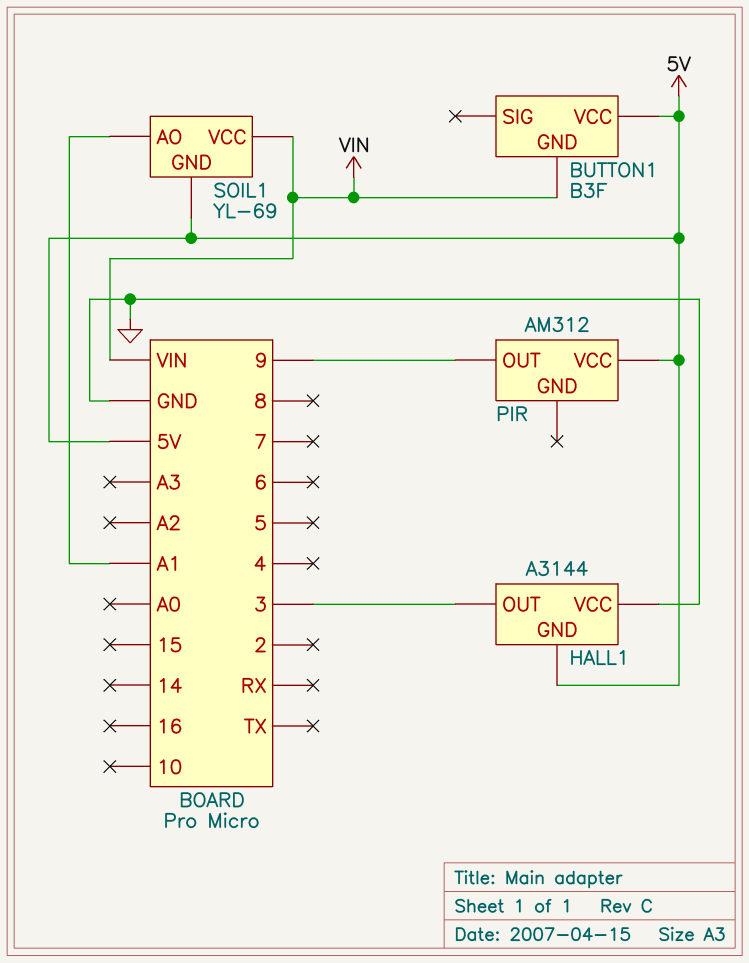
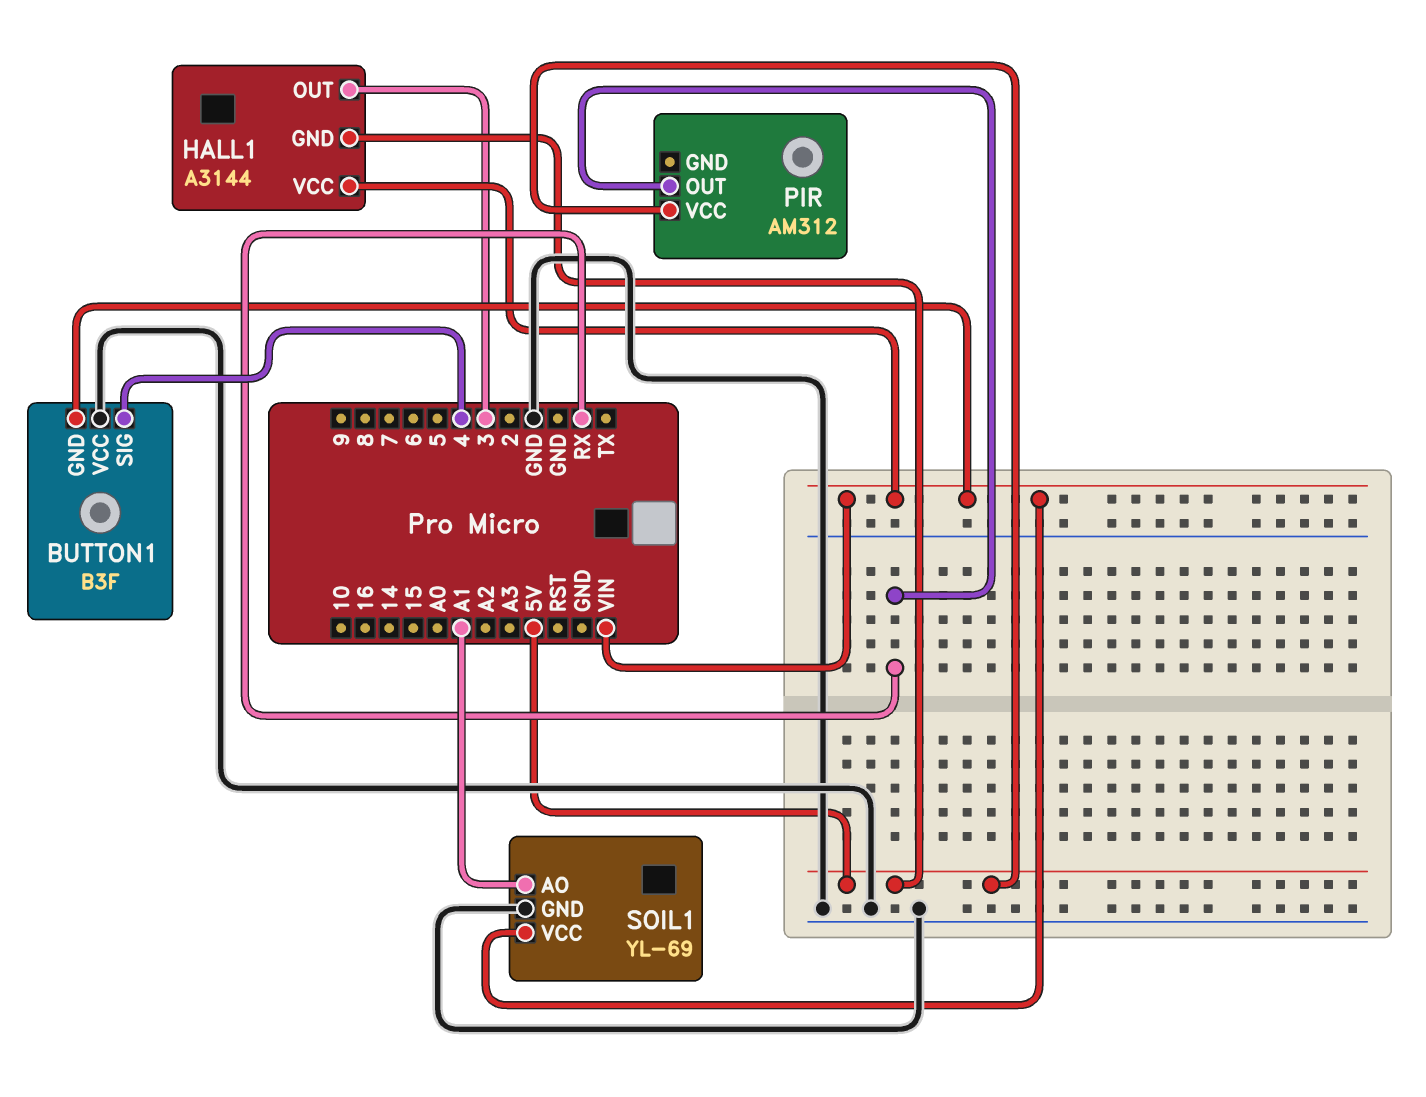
BUTTON1 pin SIG: none -> 4
BUTTON1 pin VCC: 5V -> GND
HALL1 pin VCC: GND -> VIN
PIR pin OUT: 9 -> RX
SOIL1 pin GND: 5V -> GND

